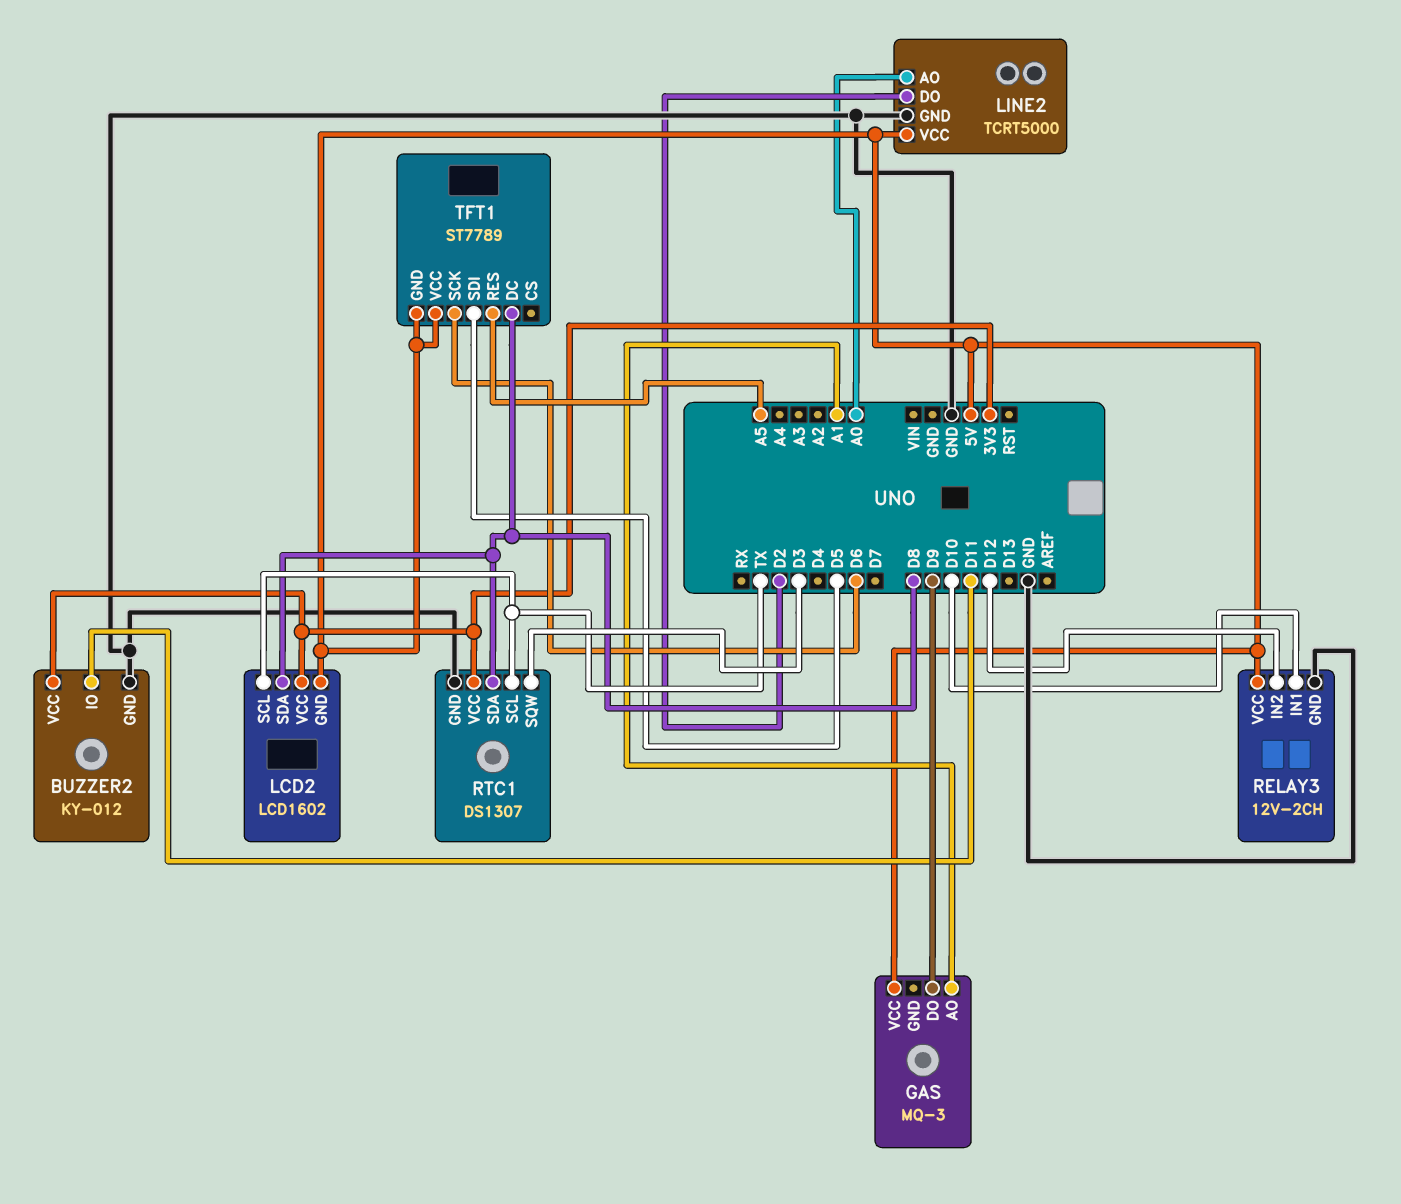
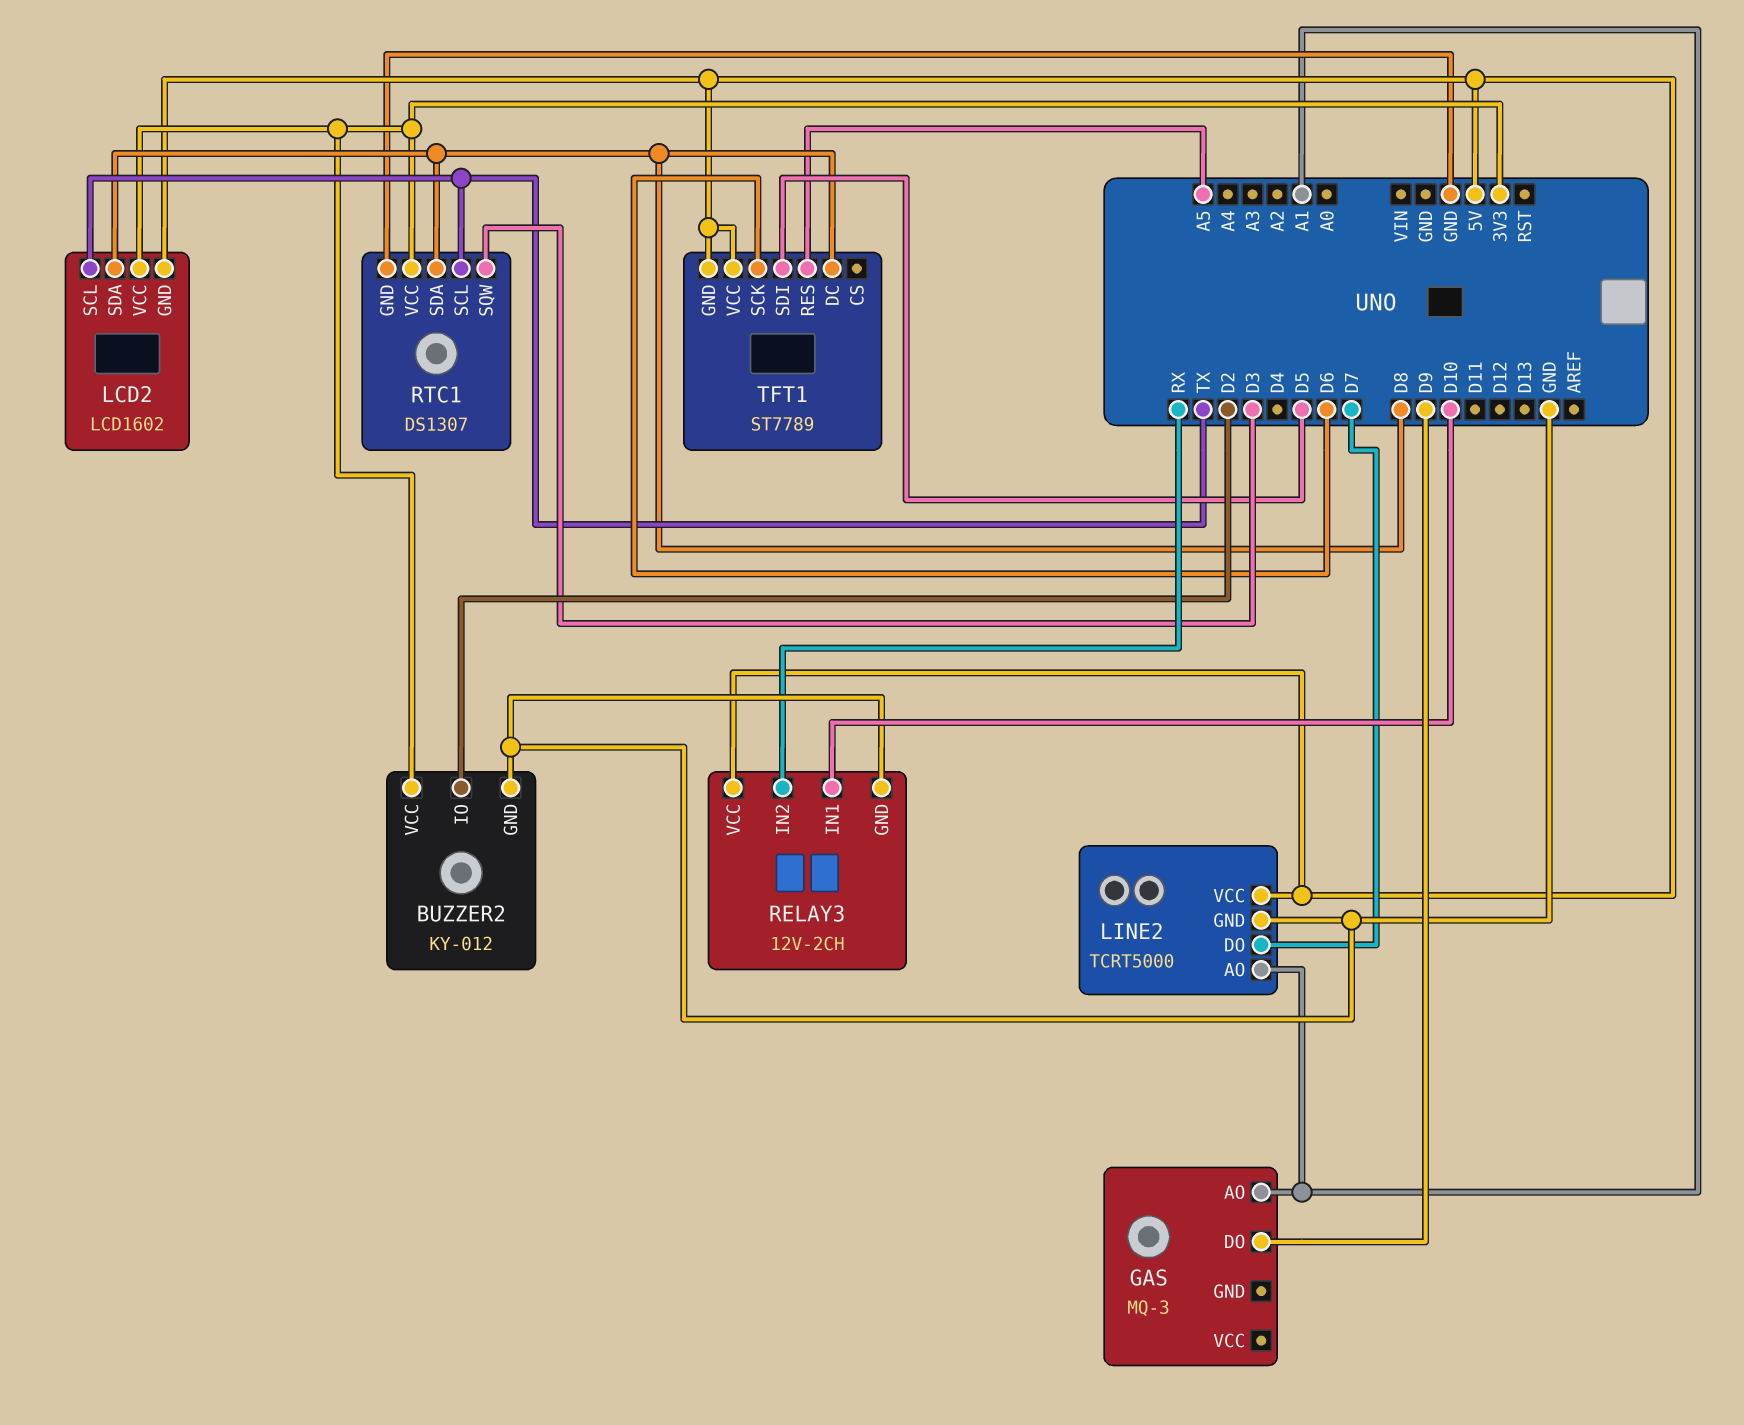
BUZZER2 pin IO: D11 -> D2
GAS pin VCC: 5V -> none
LINE2 pin AO: A0 -> A1
LINE2 pin DO: D2 -> D7
RELAY3 pin IN2: D12 -> RX

